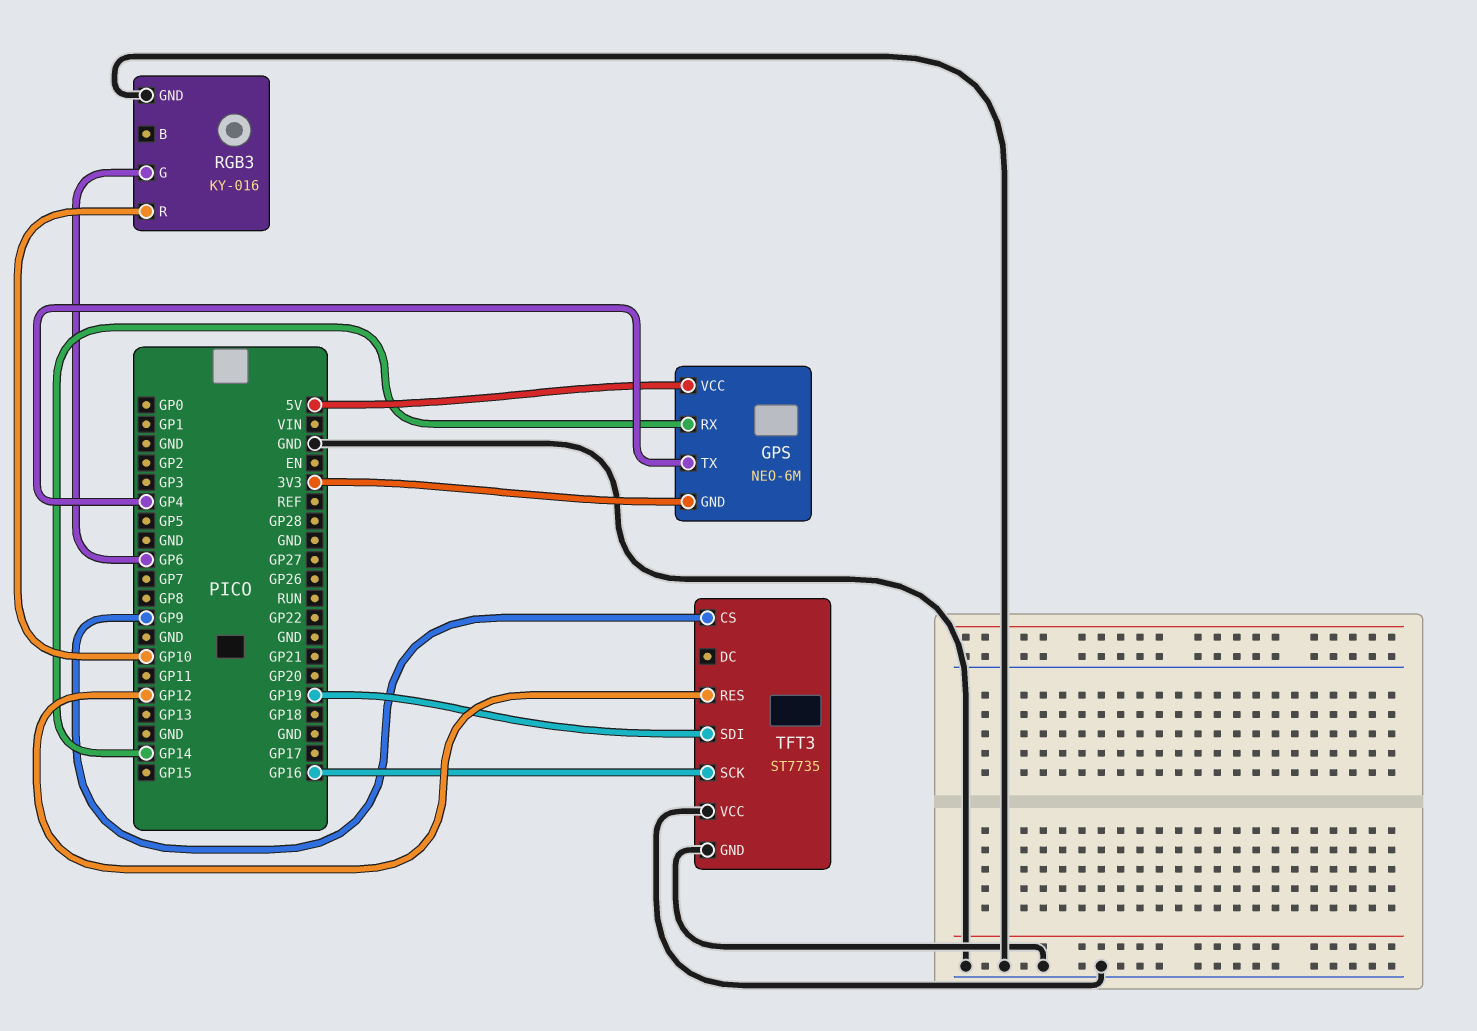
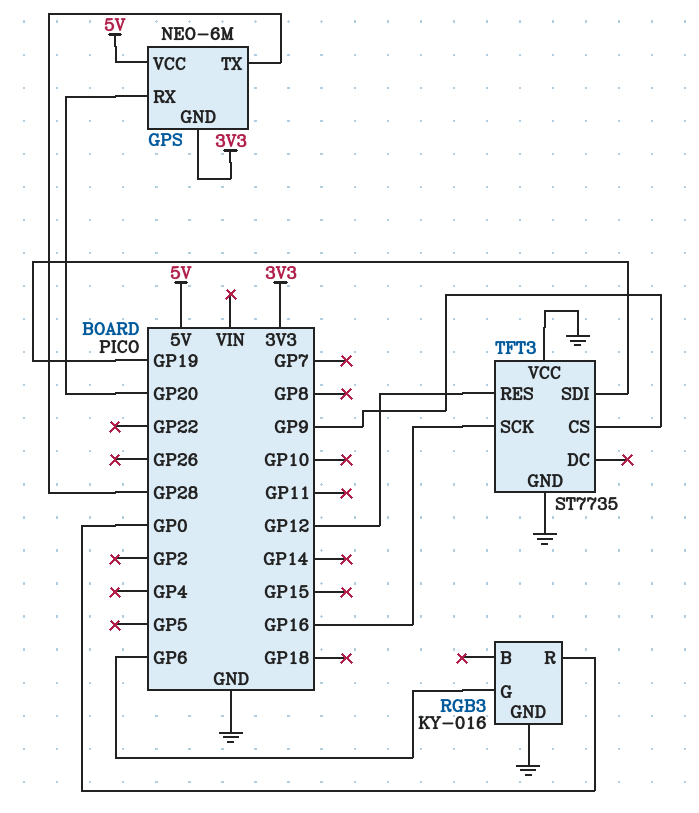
GPS pin RX: GP14 -> GP20
GPS pin TX: GP4 -> GP28
RGB3 pin R: GP10 -> GP0

